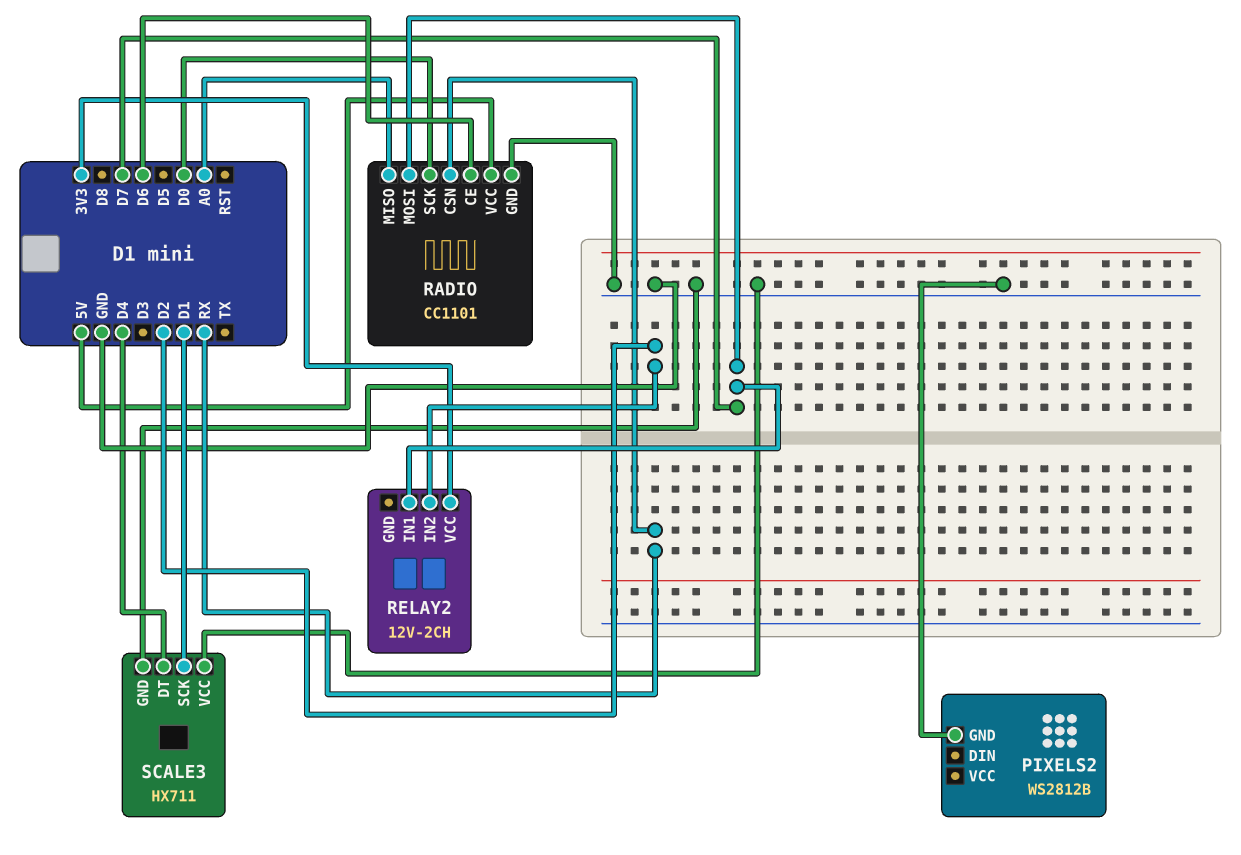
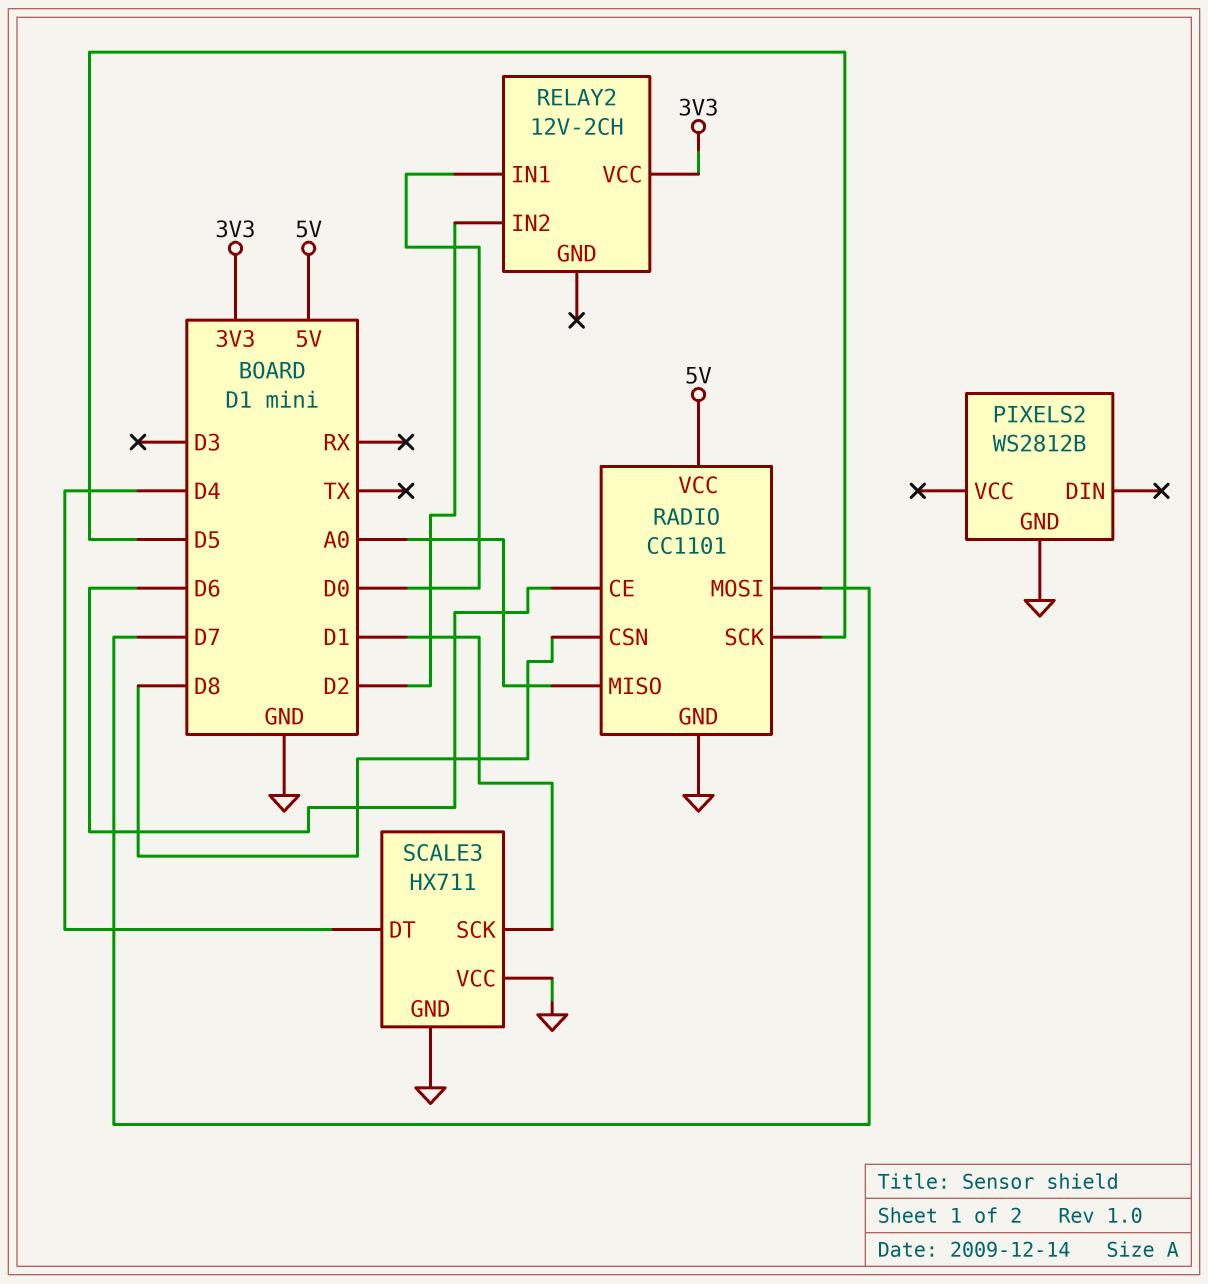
RADIO pin CSN: RX -> D8
RADIO pin SCK: D0 -> D5
RELAY2 pin IN1: D7 -> D0

